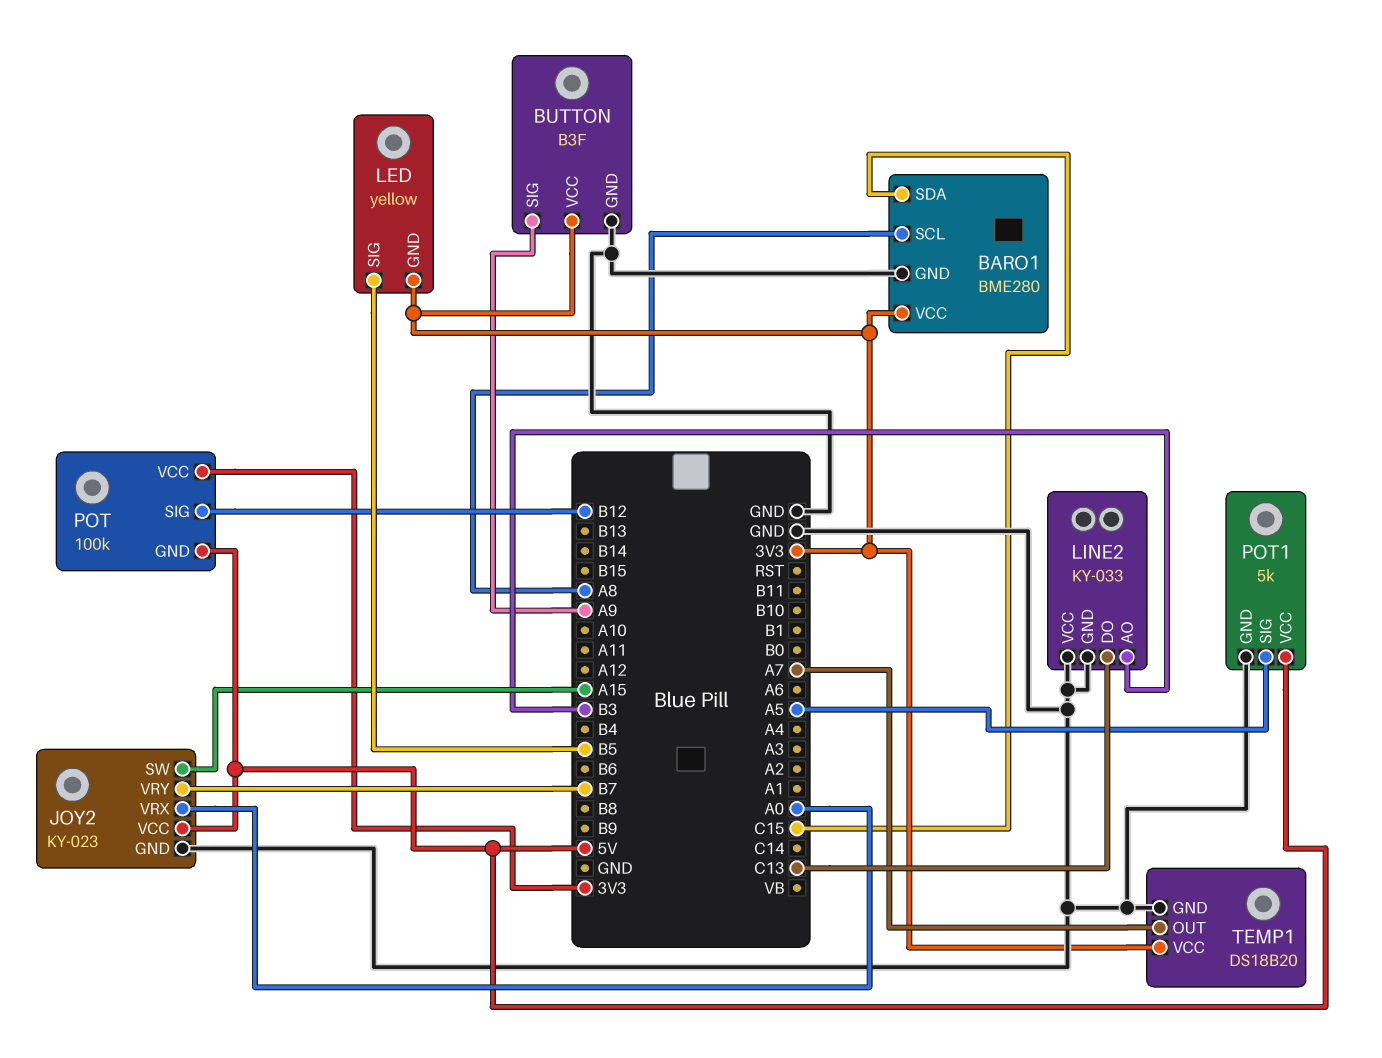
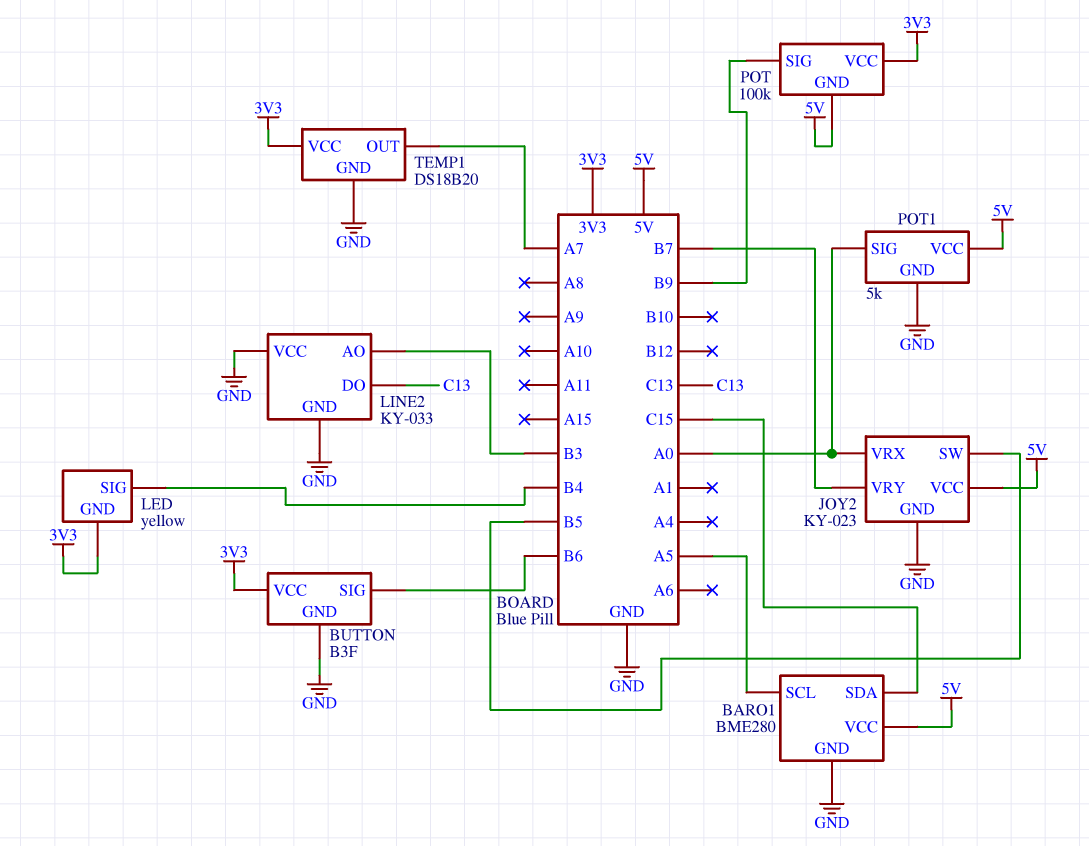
BARO1 pin SCL: A8 -> A5
BARO1 pin VCC: 3V3 -> 5V
BUTTON pin SIG: A9 -> B6
JOY2 pin SW: A15 -> B5
LED pin SIG: B5 -> B4
POT pin SIG: B12 -> B9
POT1 pin SIG: A5 -> A0

